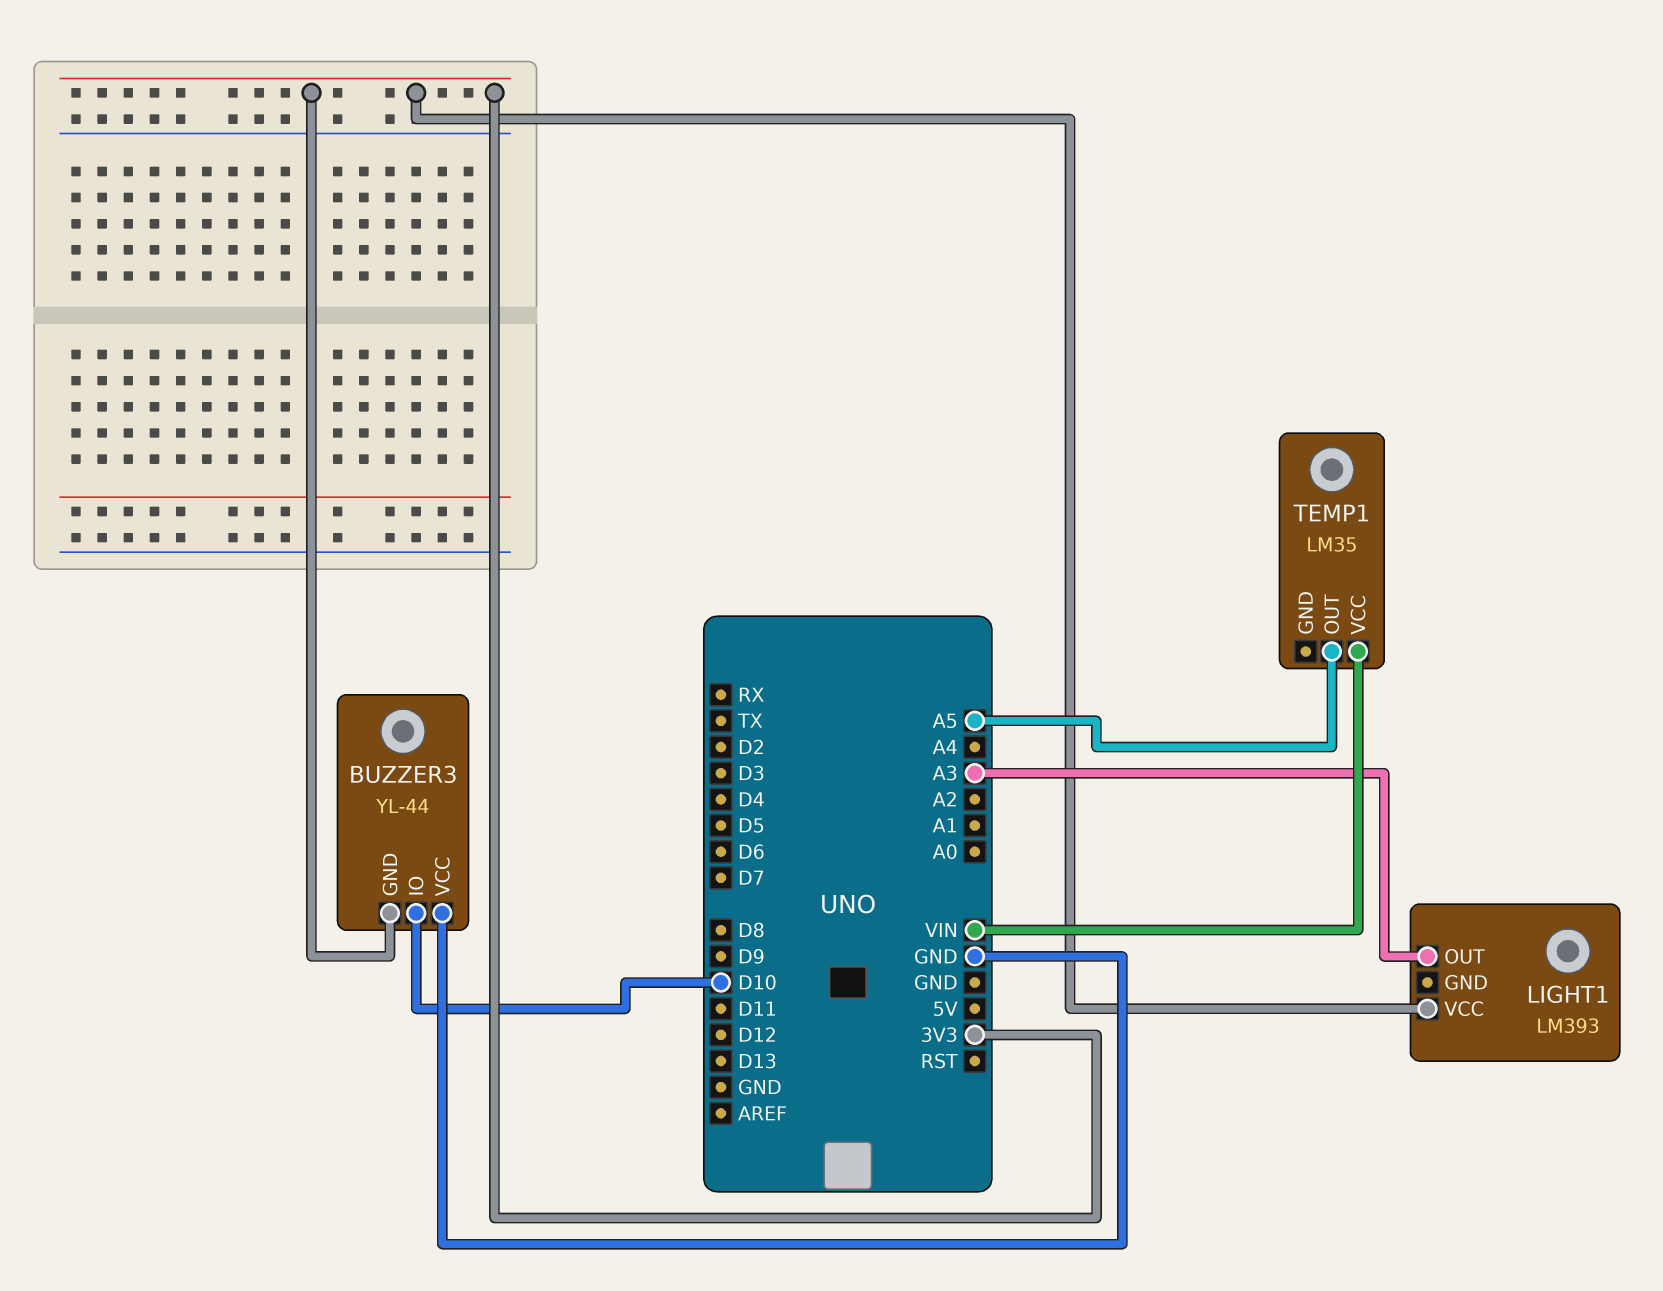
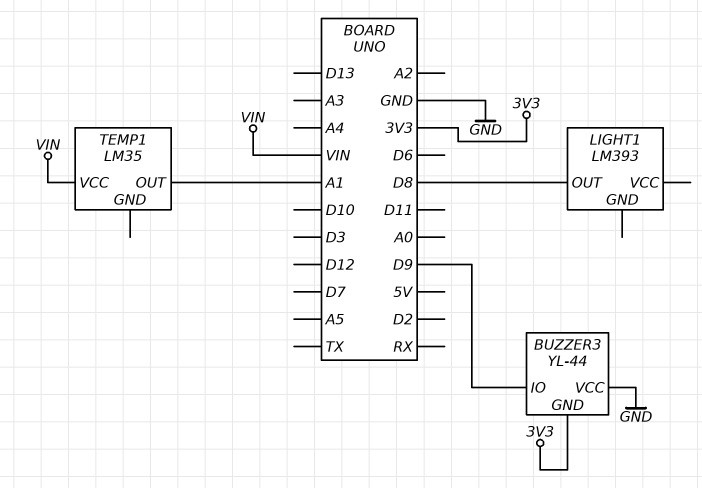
BUZZER3 pin IO: D10 -> D9
LIGHT1 pin OUT: A3 -> D8
LIGHT1 pin VCC: 3V3 -> none
TEMP1 pin OUT: A5 -> A1

